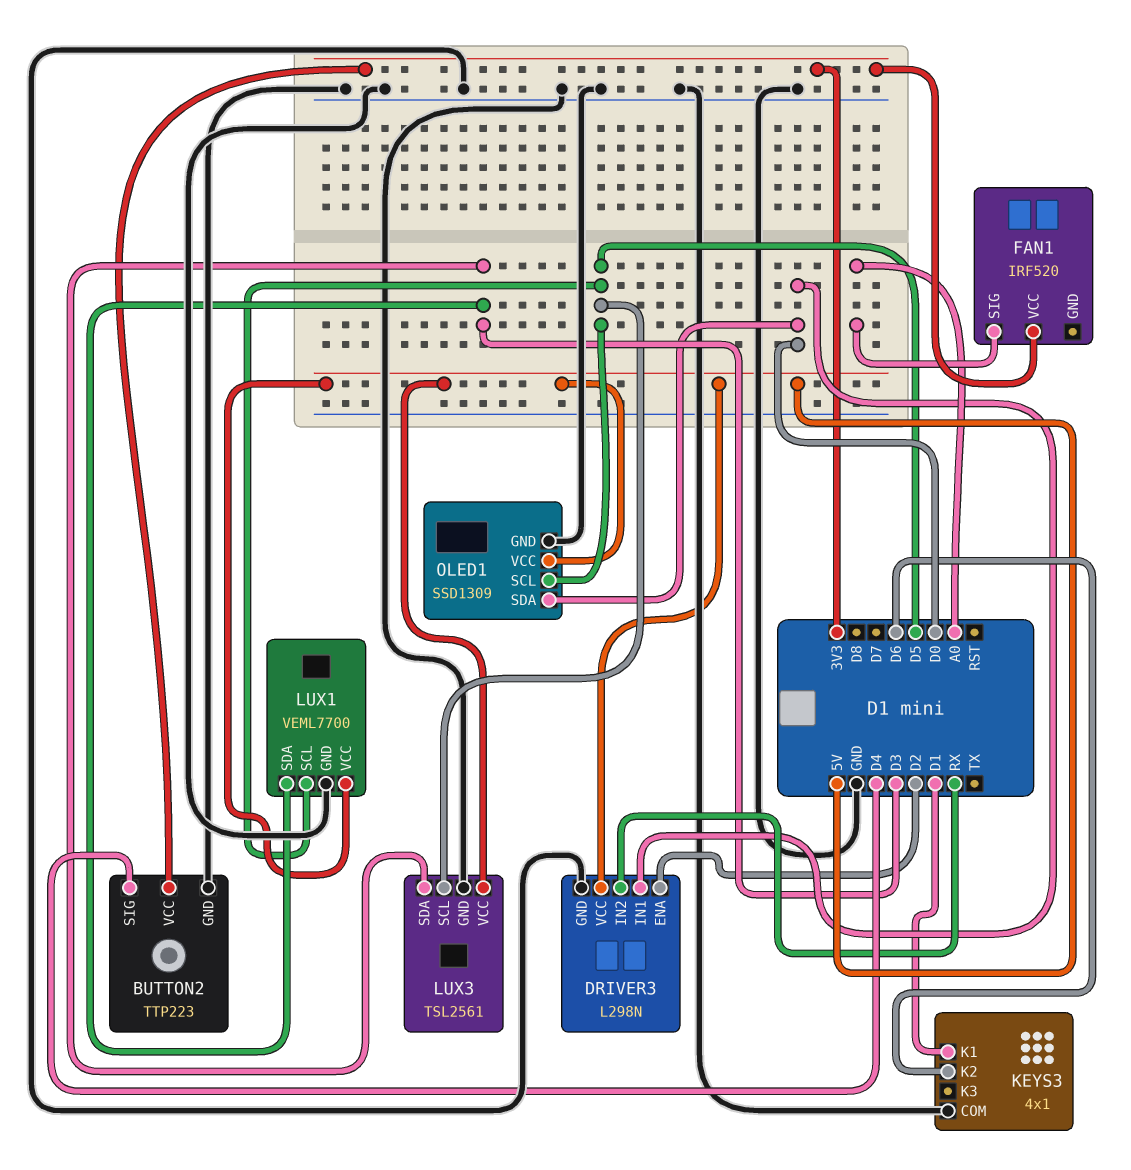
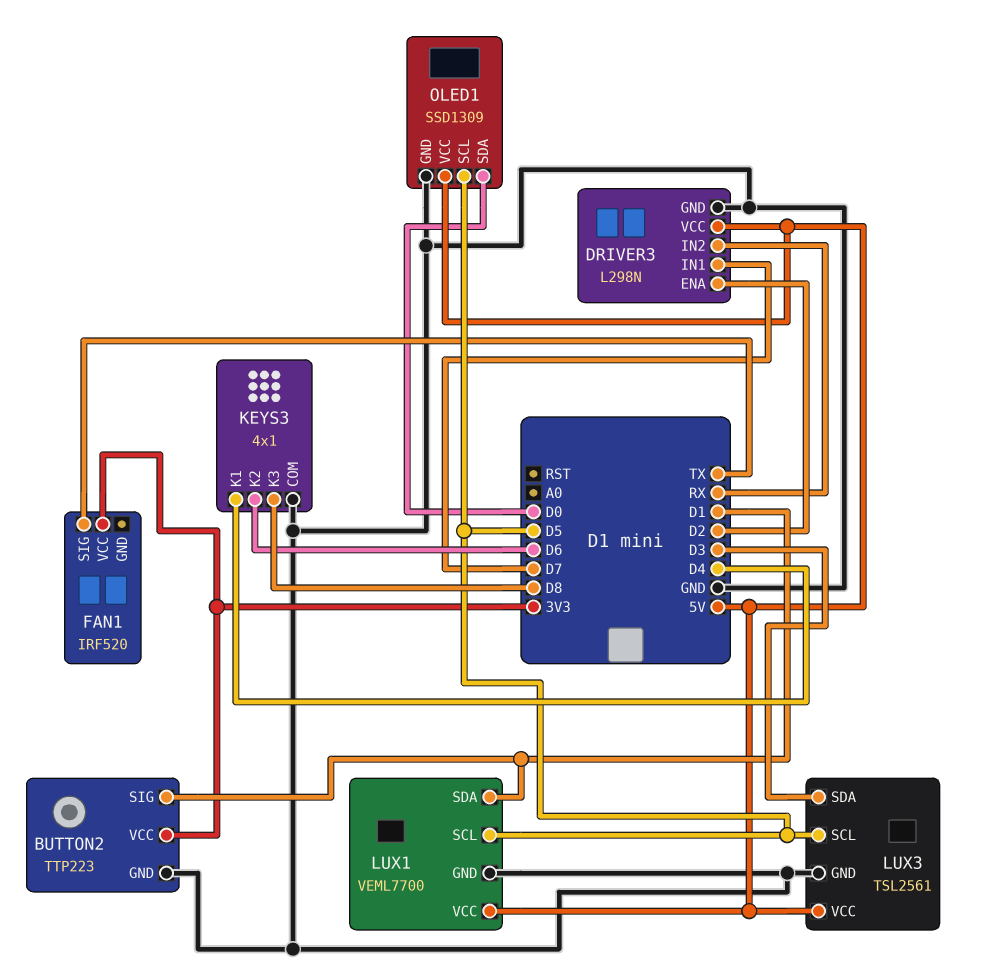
BUTTON2 pin SIG: D4 -> D1
DRIVER3 pin IN1: D0 -> D7
FAN1 pin SIG: A0 -> TX
KEYS3 pin K1: D1 -> D4
KEYS3 pin K3: none -> D8
LUX1 pin SDA: D3 -> D1

